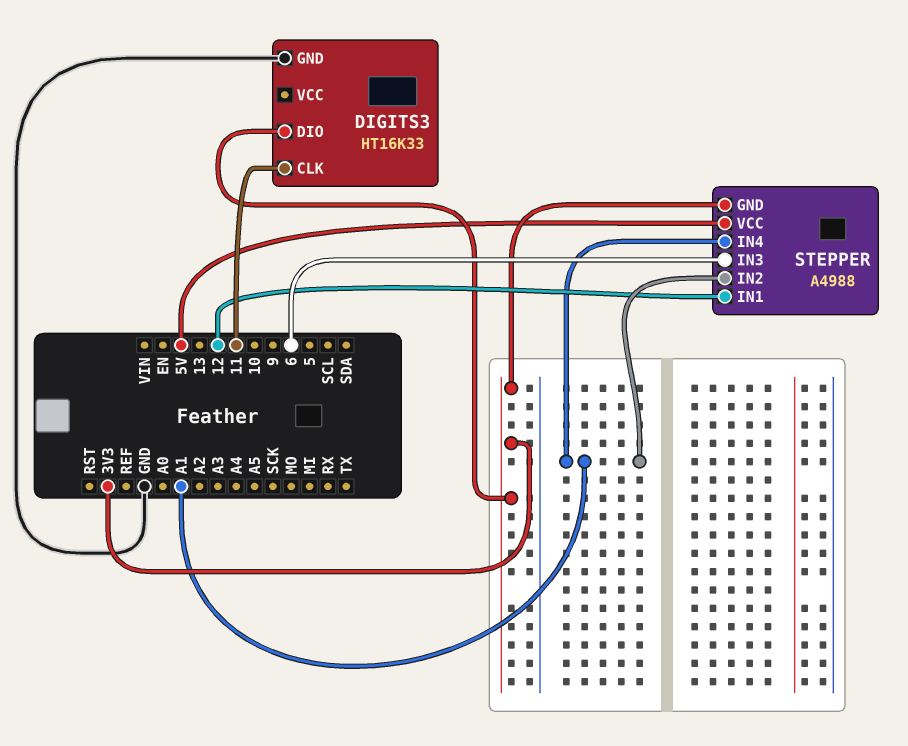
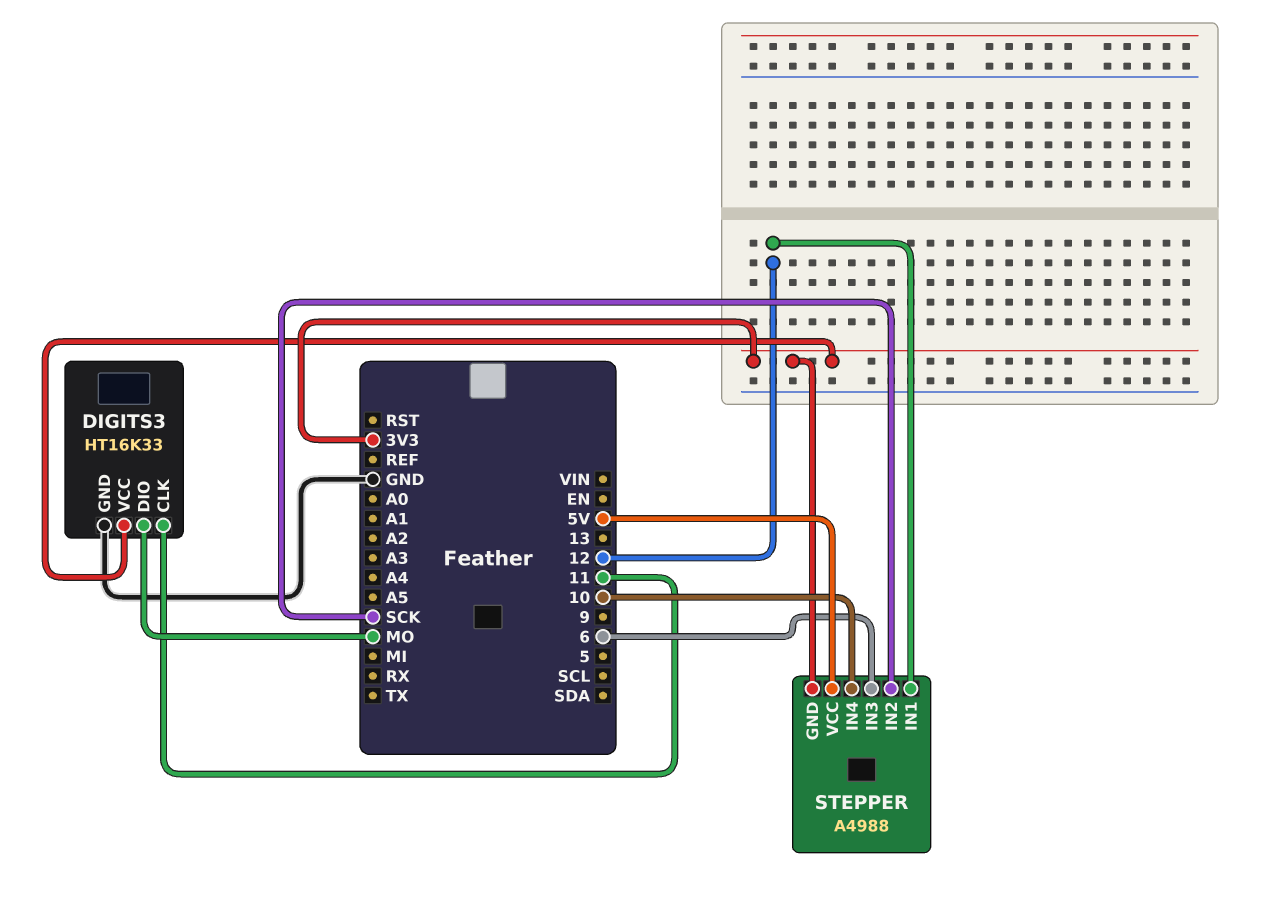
DIGITS3 pin DIO: 3V3 -> MO
DIGITS3 pin VCC: none -> 3V3
STEPPER pin IN2: A1 -> SCK
STEPPER pin IN4: A1 -> 10

